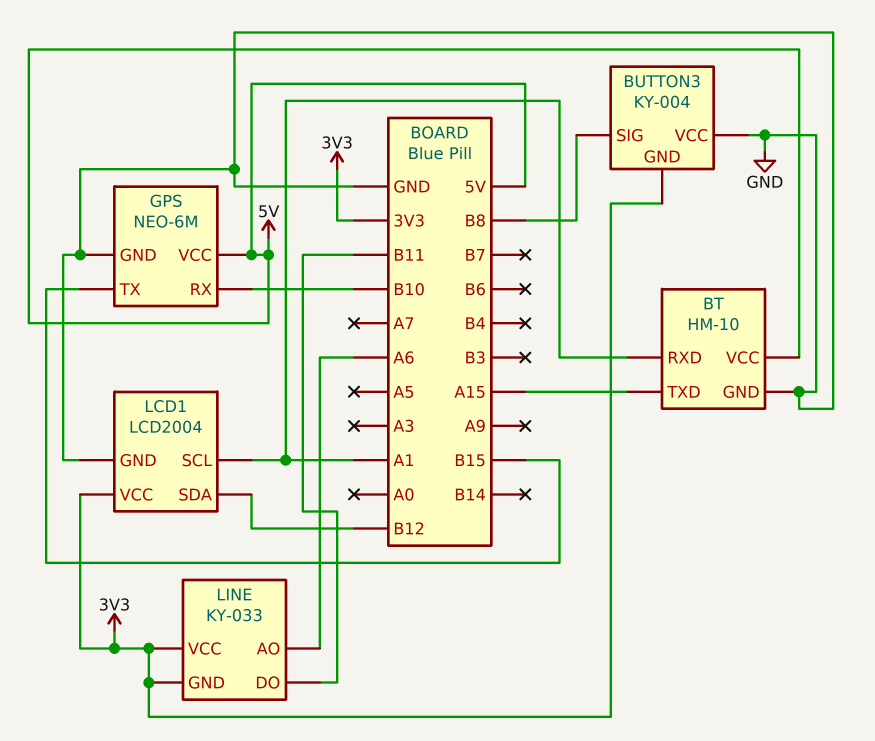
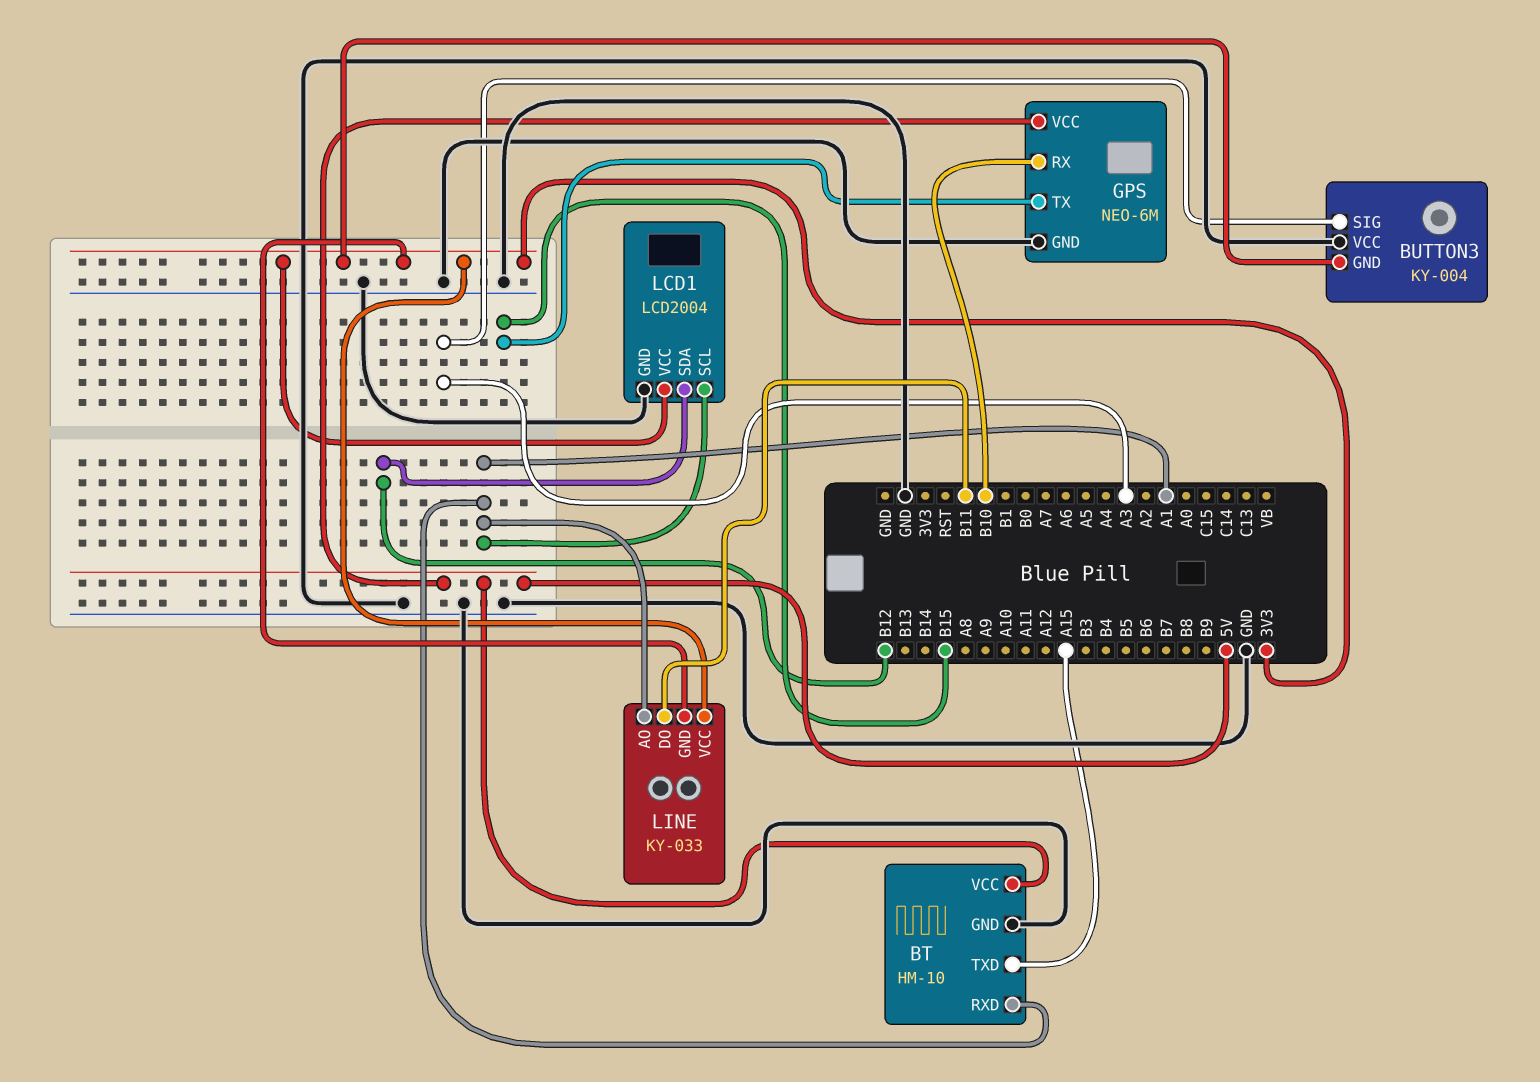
BUTTON3 pin SIG: B8 -> A3
LINE pin AO: A6 -> A1

